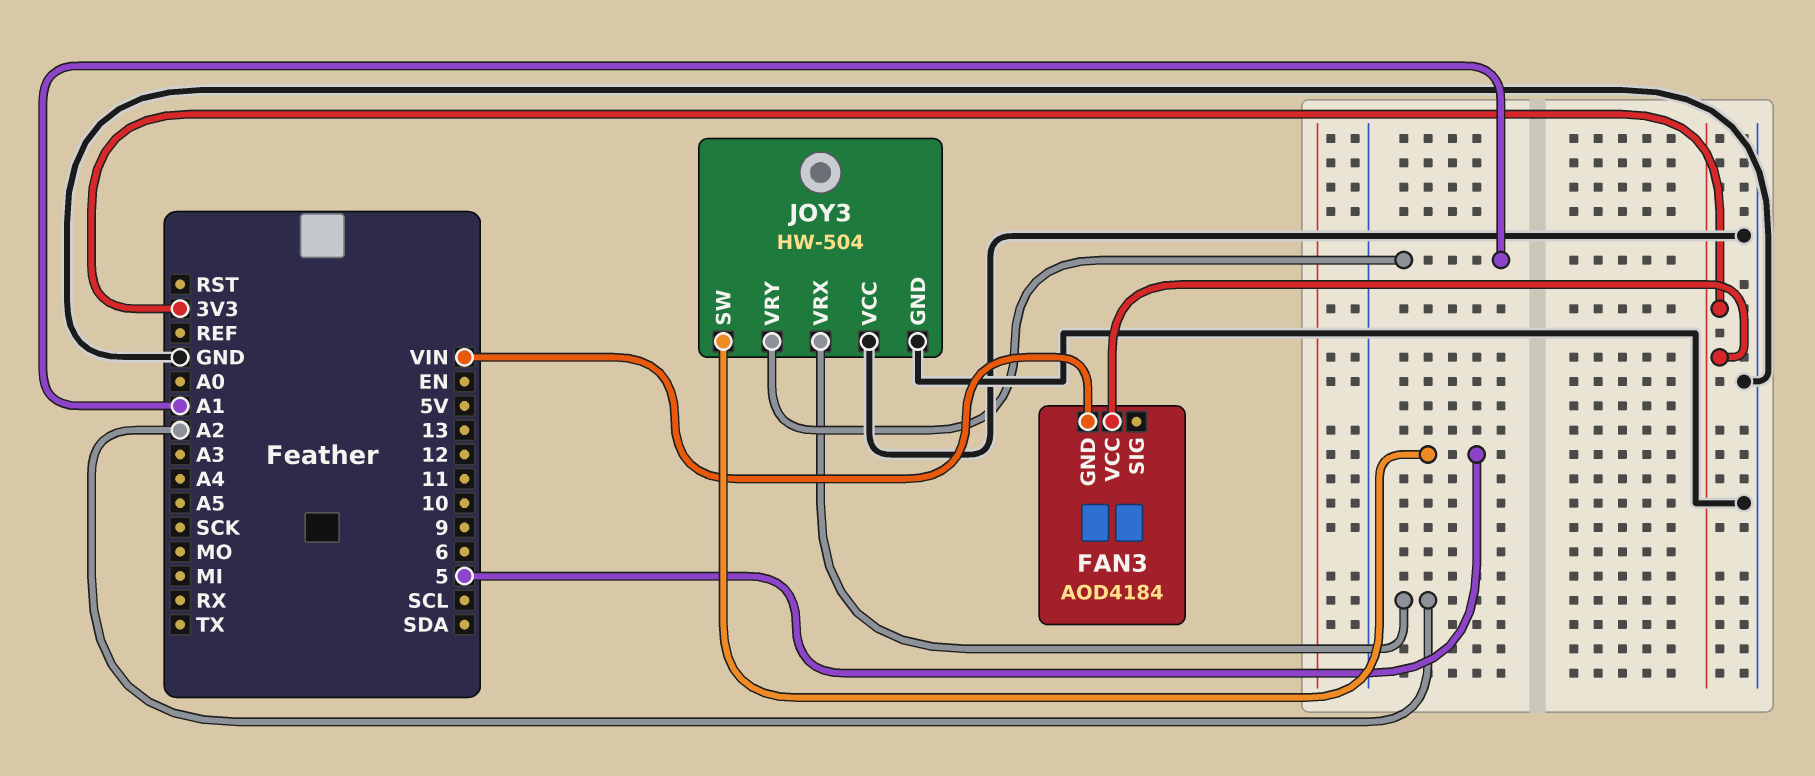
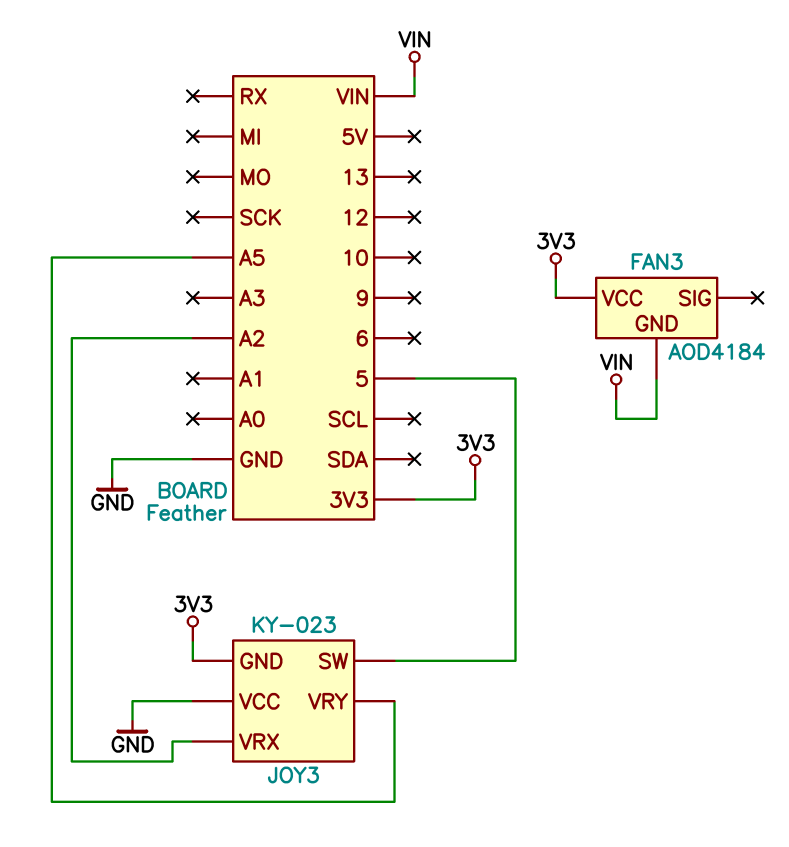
JOY3: HW-504 -> KY-023
JOY3 pin GND: GND -> 3V3
JOY3 pin VRY: A1 -> A5

